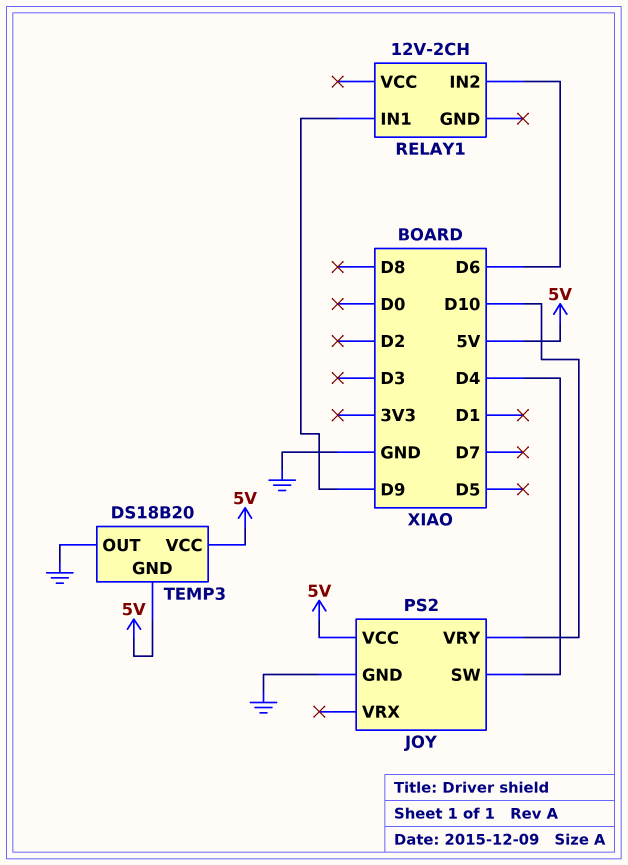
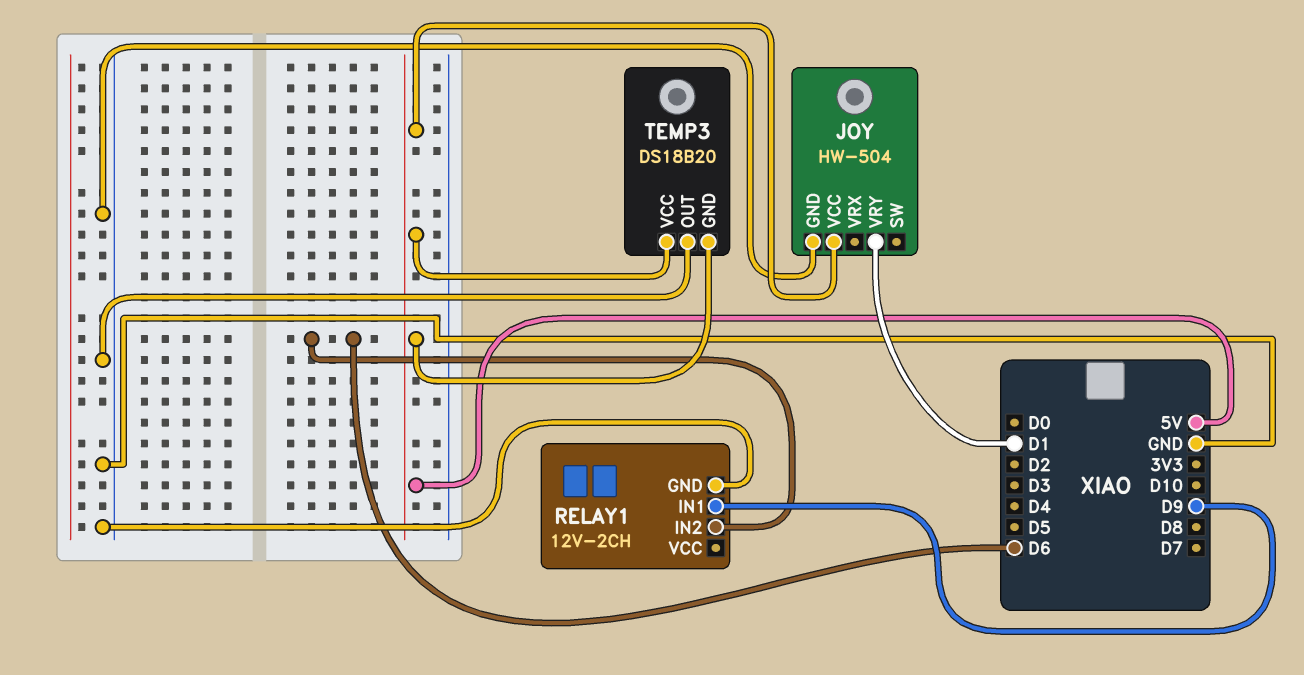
JOY: PS2 -> HW-504
JOY pin SW: D4 -> none
JOY pin VRY: D10 -> D1
RELAY1 pin GND: none -> GND

